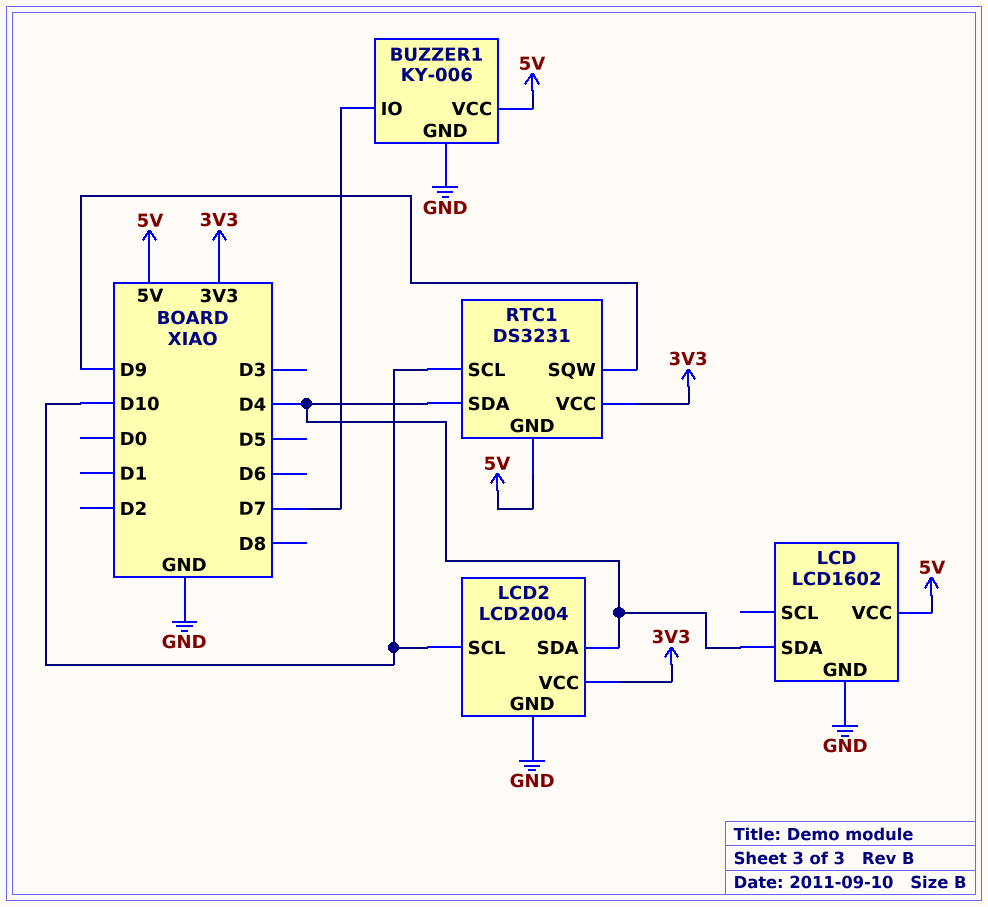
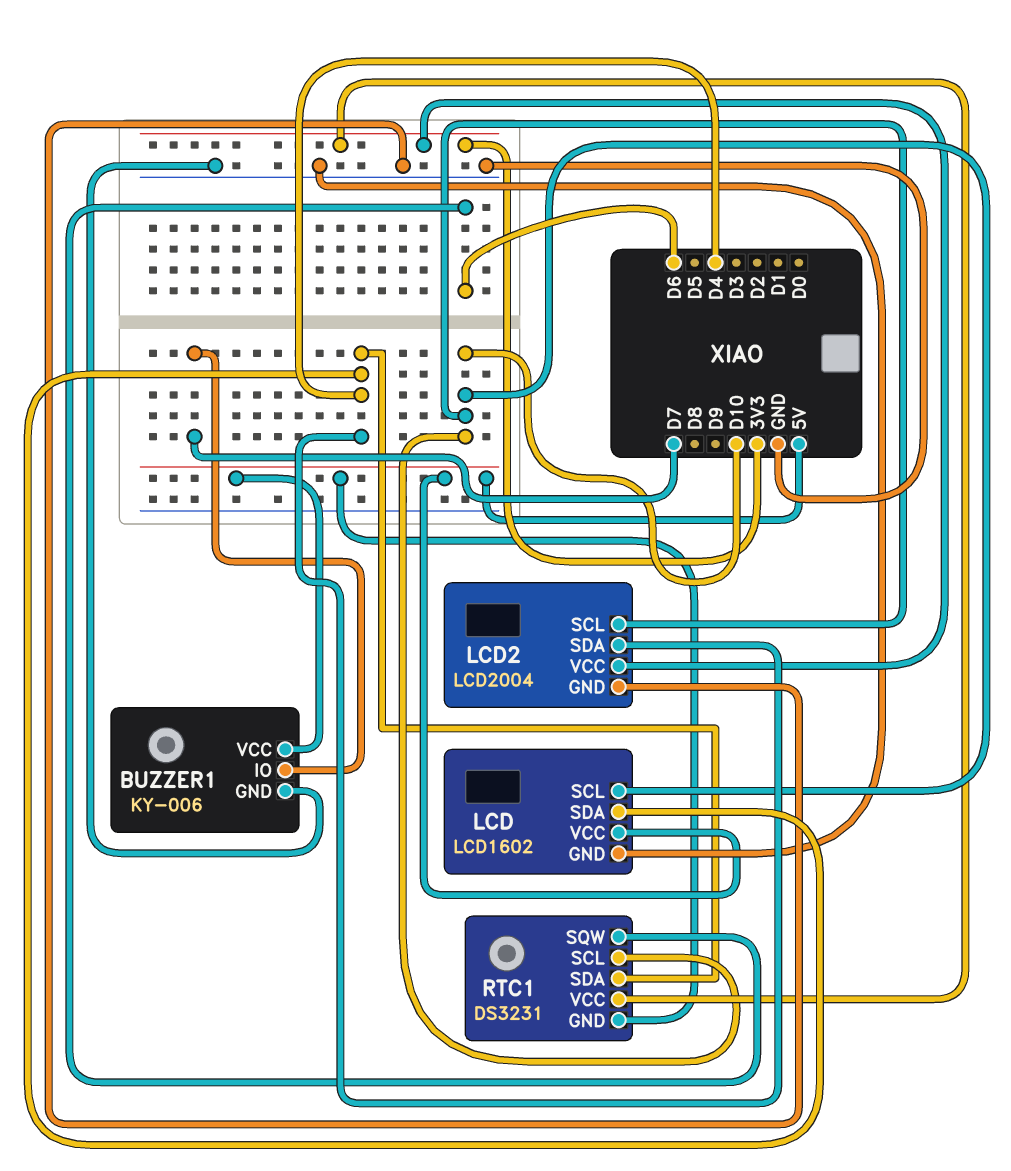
LCD pin SCL: none -> D10
RTC1 pin SQW: D9 -> D6

